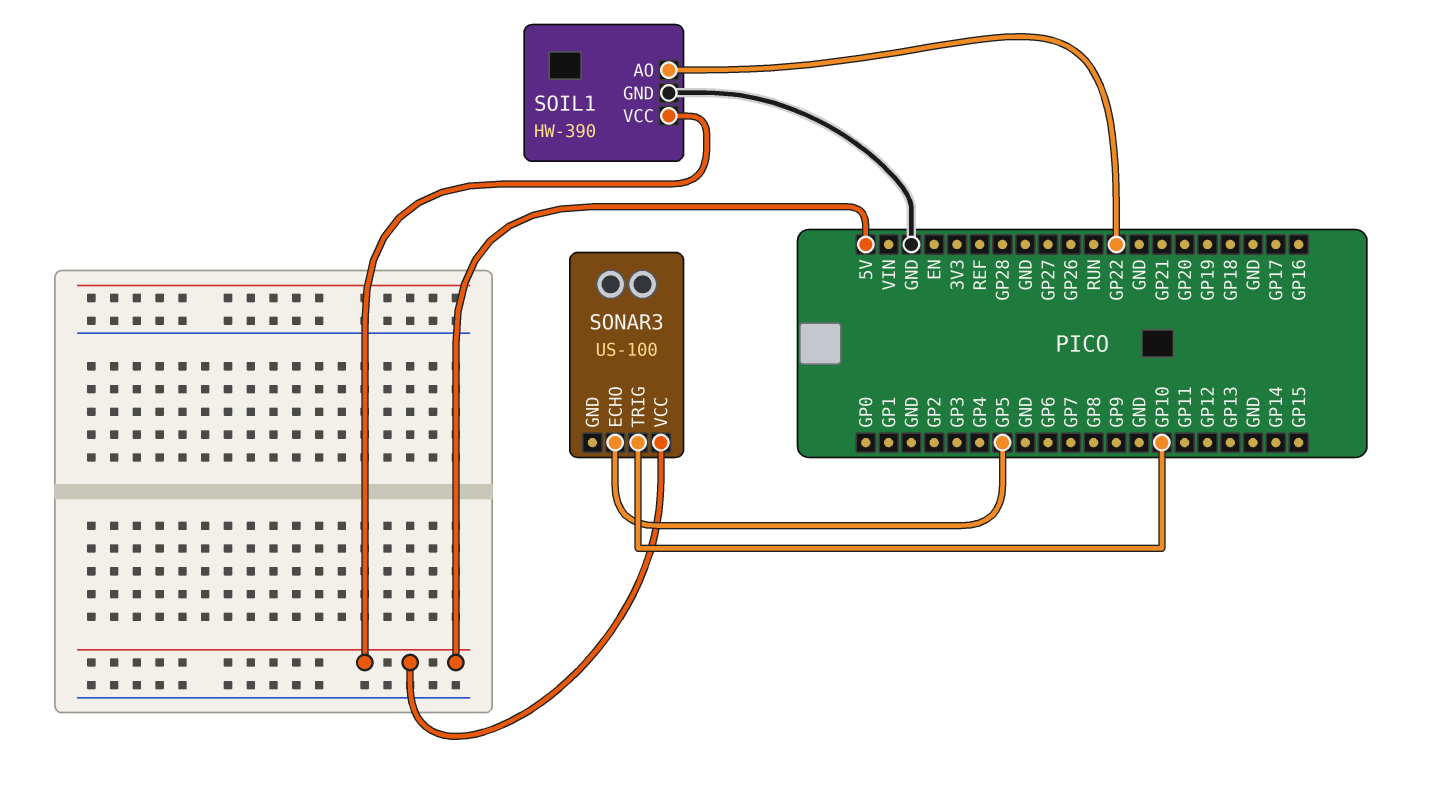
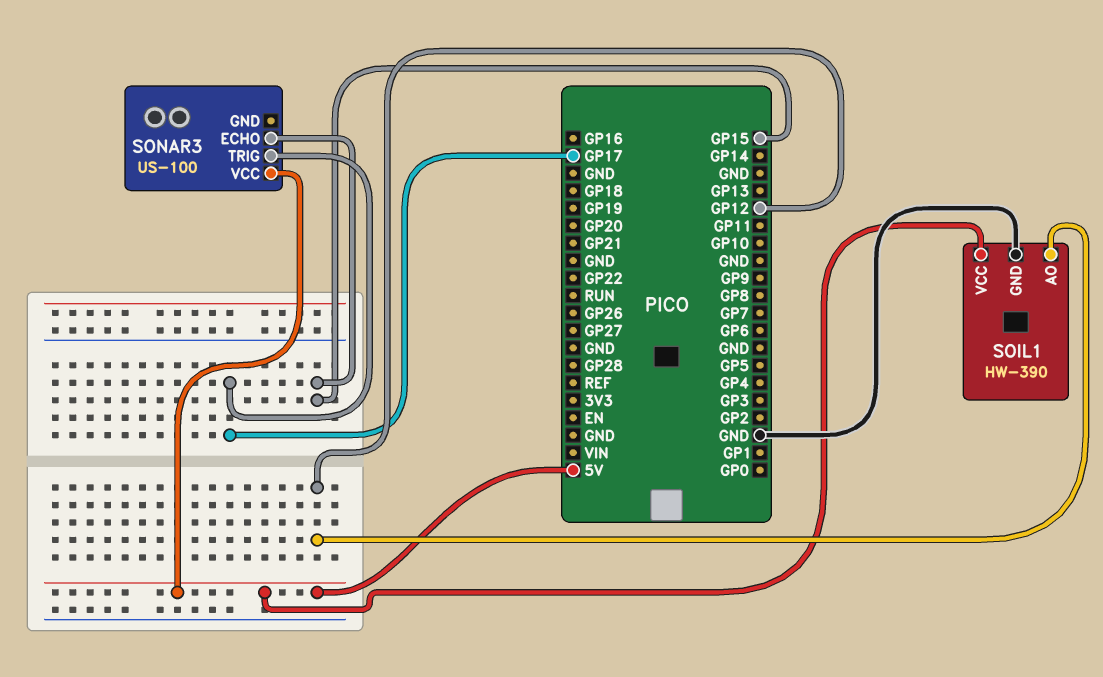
SOIL1 pin AO: GP22 -> GP12
SONAR3 pin ECHO: GP5 -> GP15
SONAR3 pin TRIG: GP10 -> GP17

